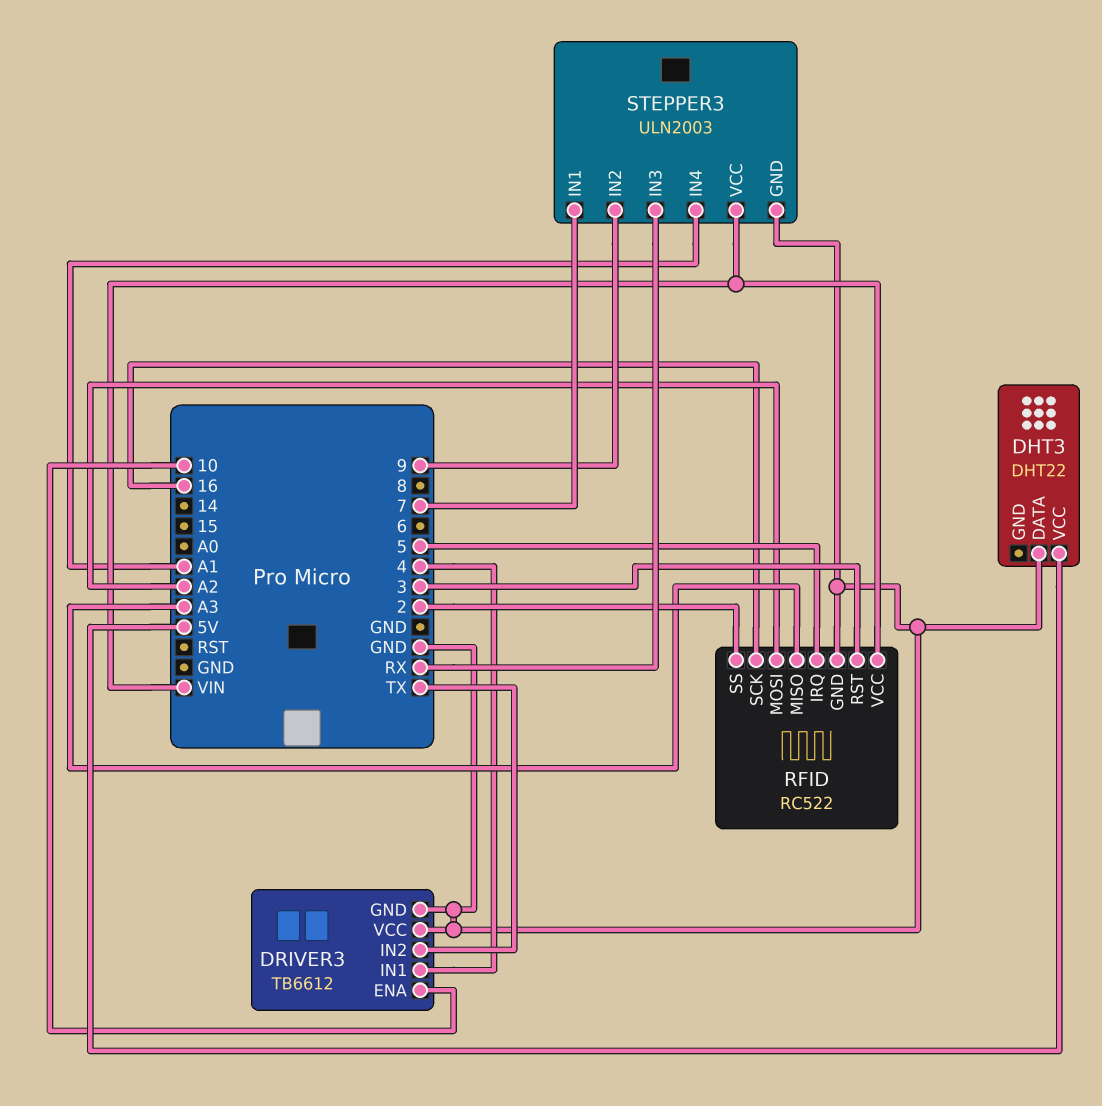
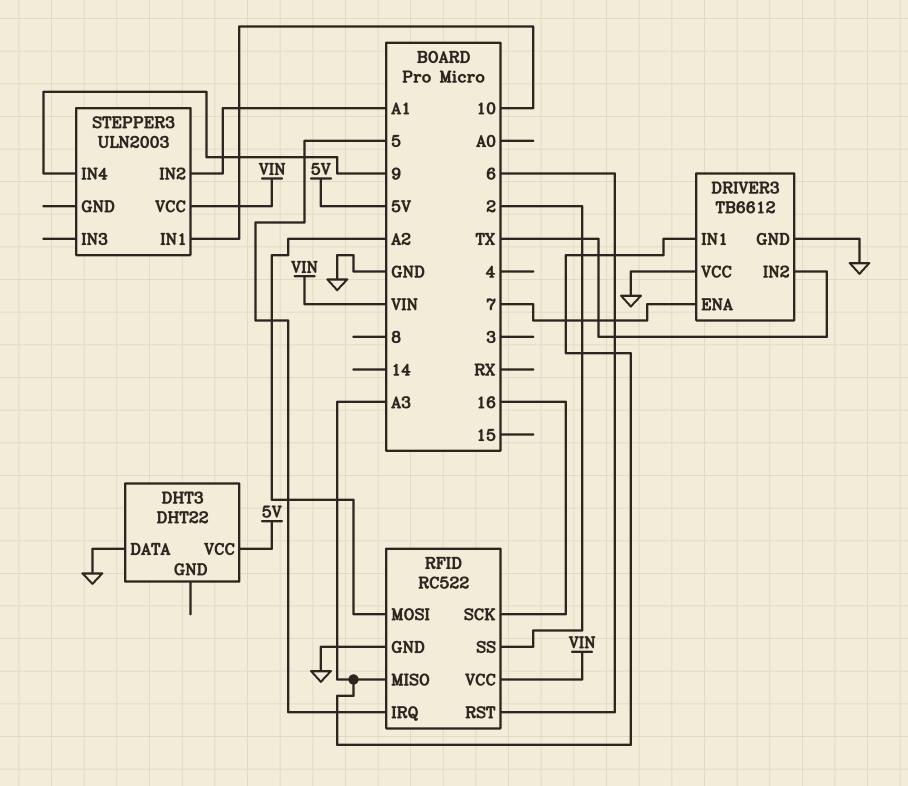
DRIVER3 pin ENA: 10 -> 7
DRIVER3 pin IN1: 4 -> A3
RFID pin RST: 3 -> 6
STEPPER3 pin GND: GND -> none
STEPPER3 pin IN1: 7 -> 10
STEPPER3 pin IN2: 9 -> A1
STEPPER3 pin IN3: RX -> none
STEPPER3 pin IN4: A1 -> 9

